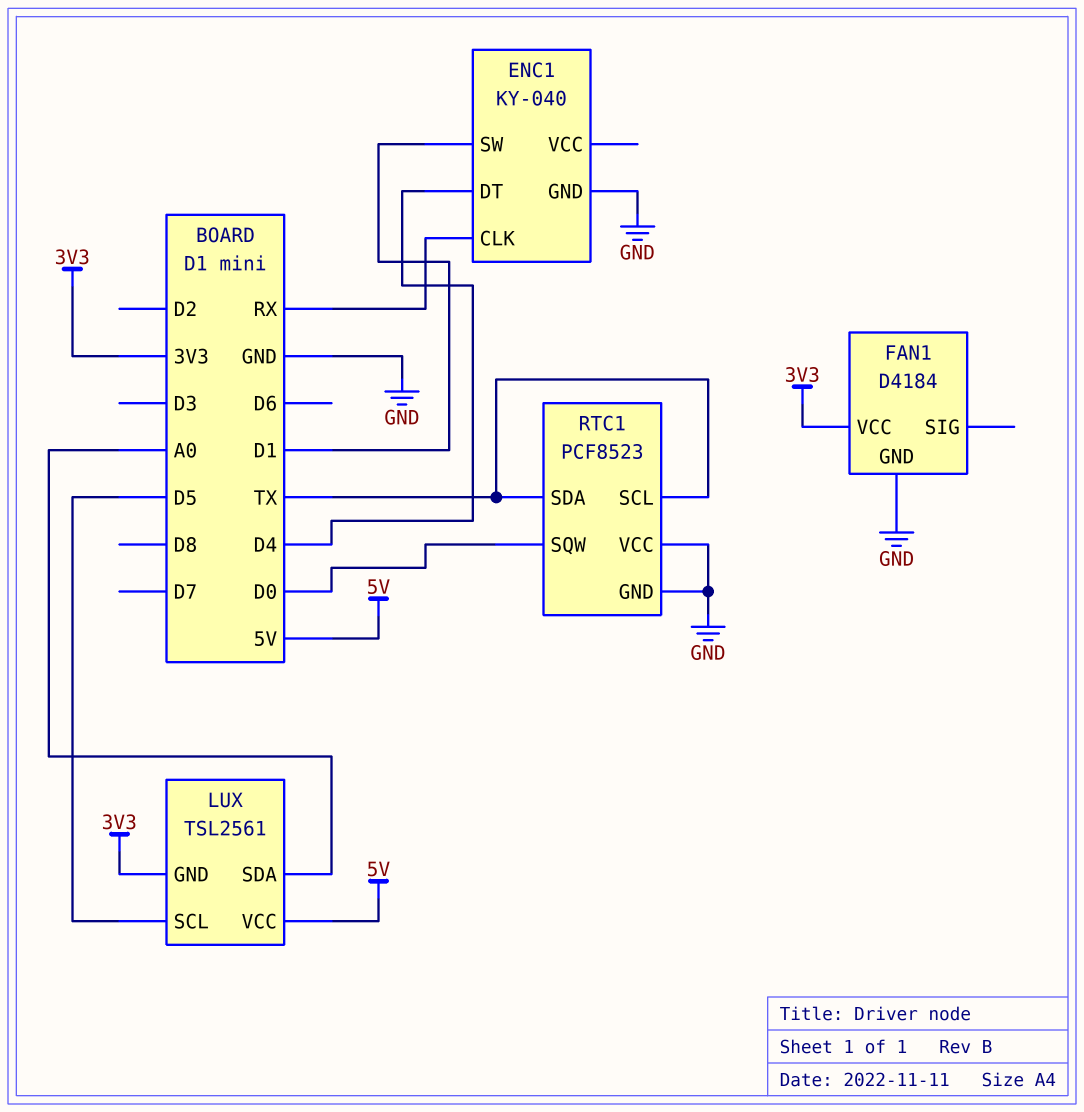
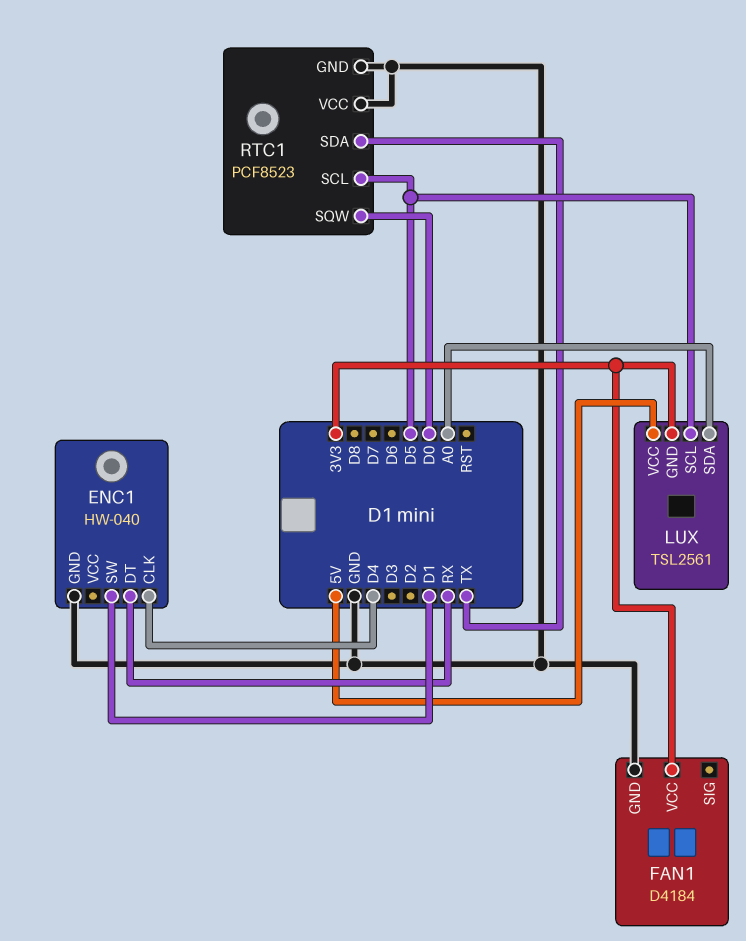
ENC1: KY-040 -> HW-040
ENC1 pin CLK: RX -> D4
ENC1 pin DT: D4 -> RX
RTC1 pin SCL: TX -> D5

